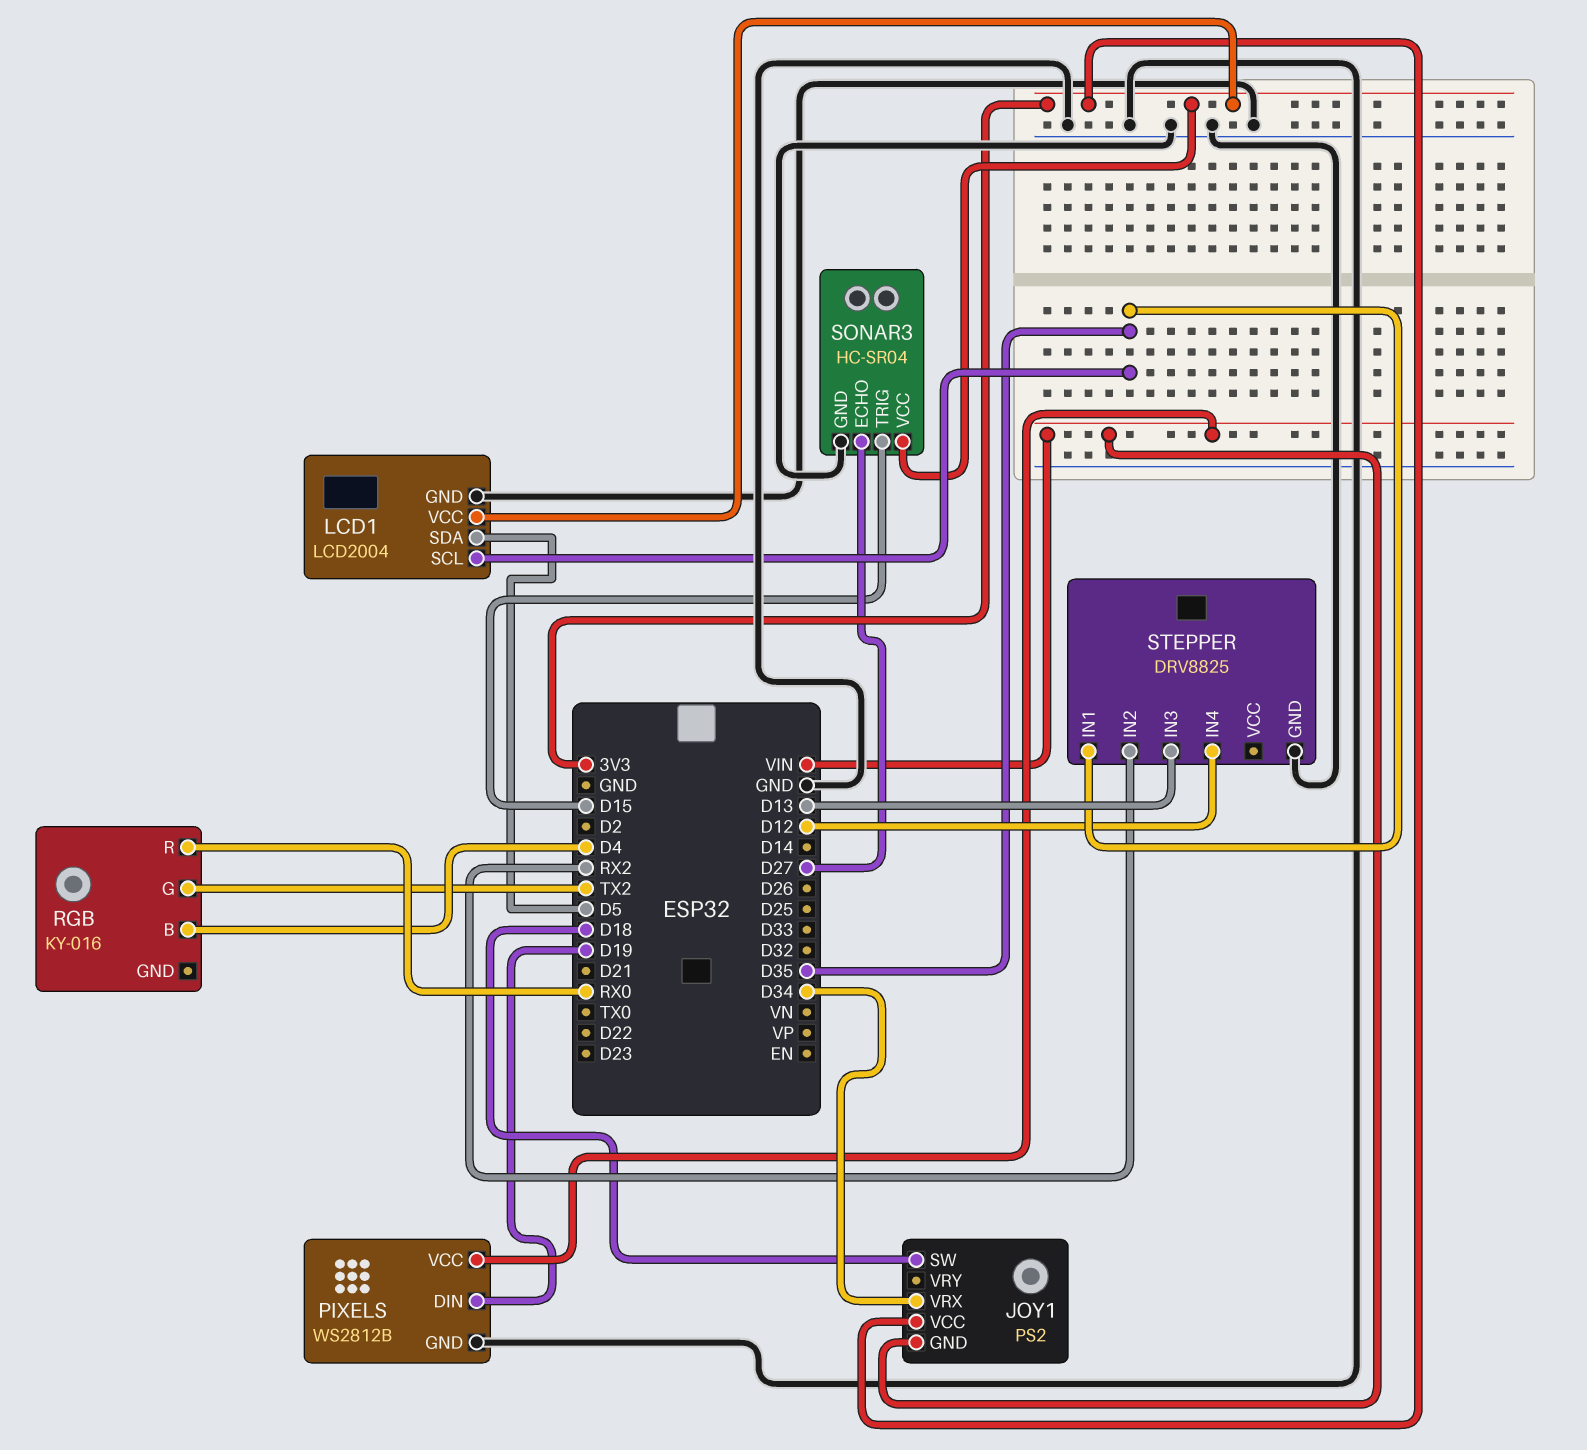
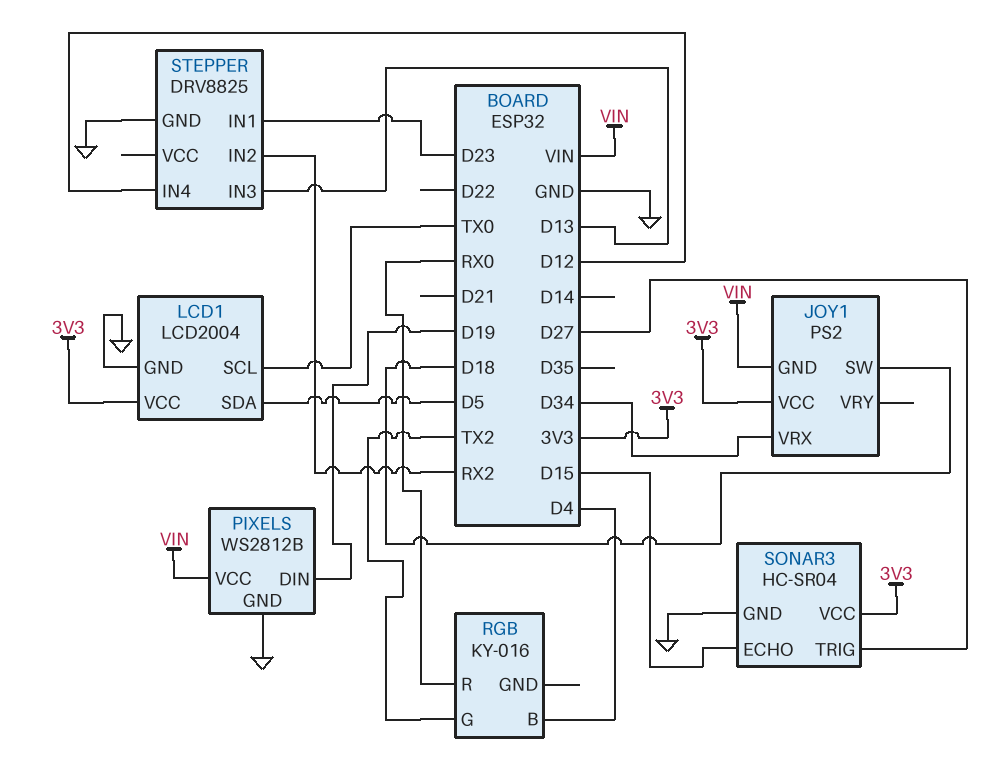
LCD1 pin SCL: D35 -> TX0
SONAR3 pin ECHO: D27 -> D15
SONAR3 pin TRIG: D15 -> D27
STEPPER pin IN1: D35 -> D23

